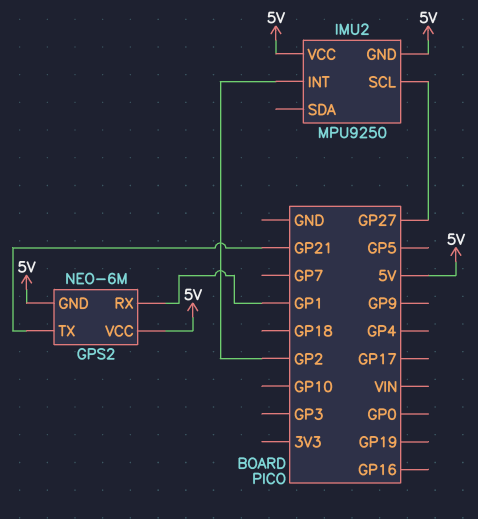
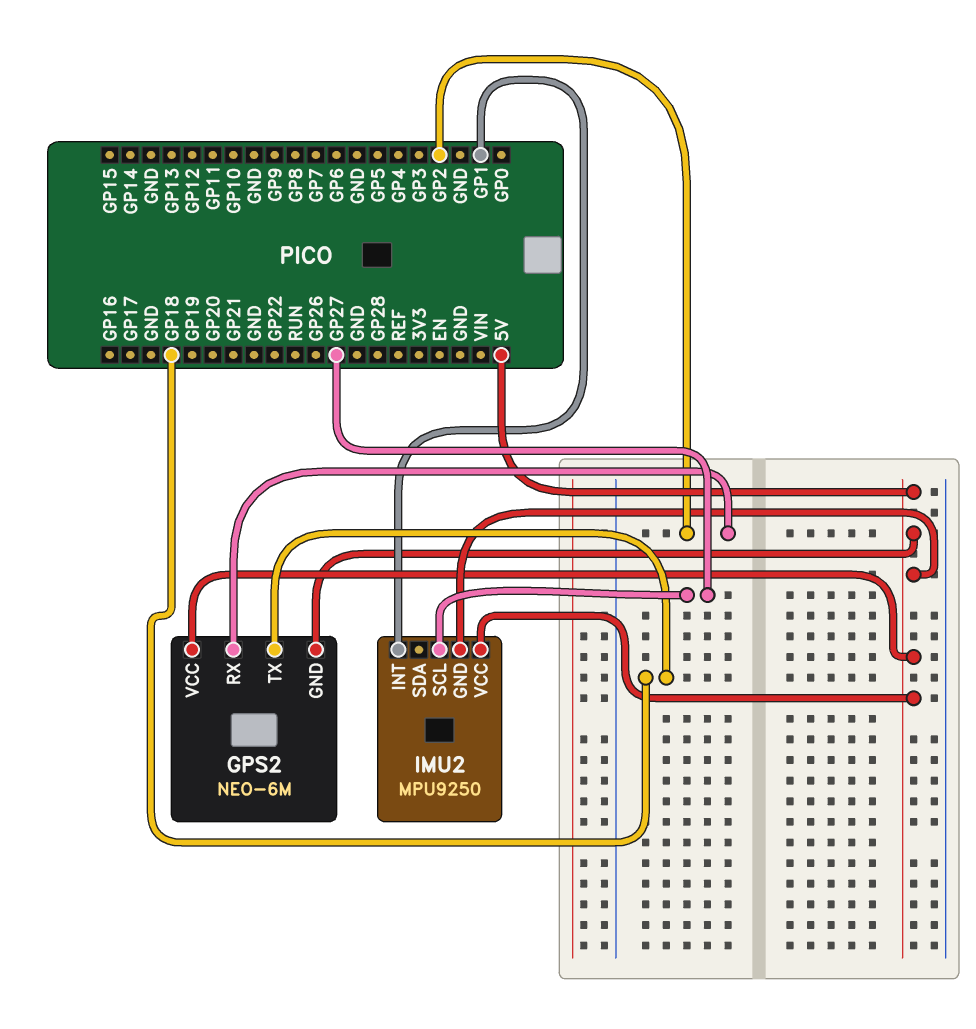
GPS2 pin RX: GP1 -> GP2
GPS2 pin TX: GP21 -> GP18
IMU2 pin INT: GP2 -> GP1

